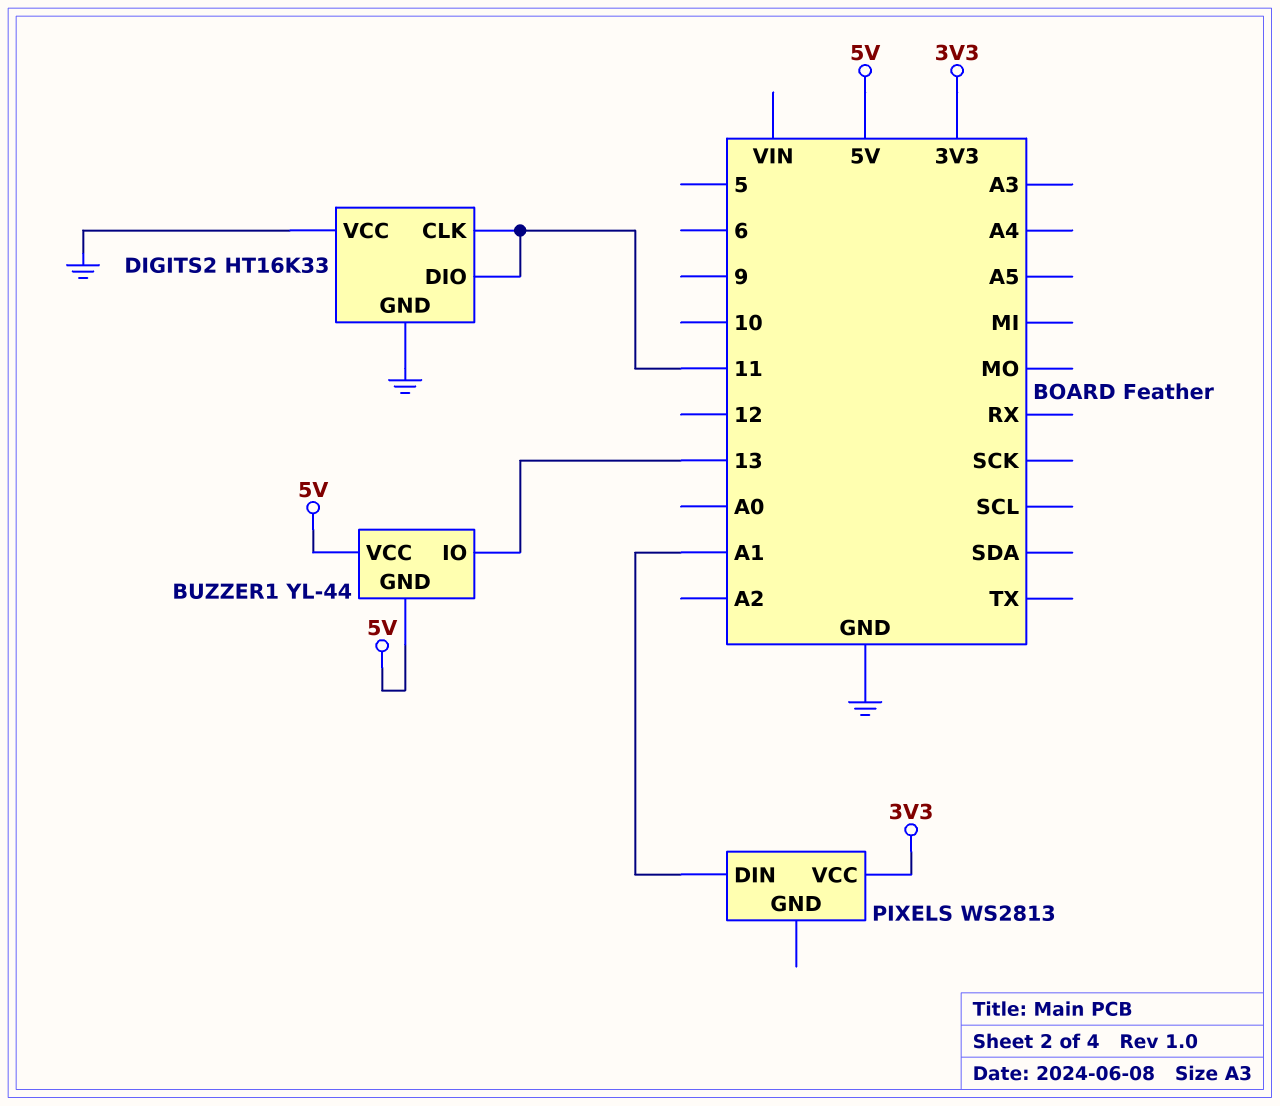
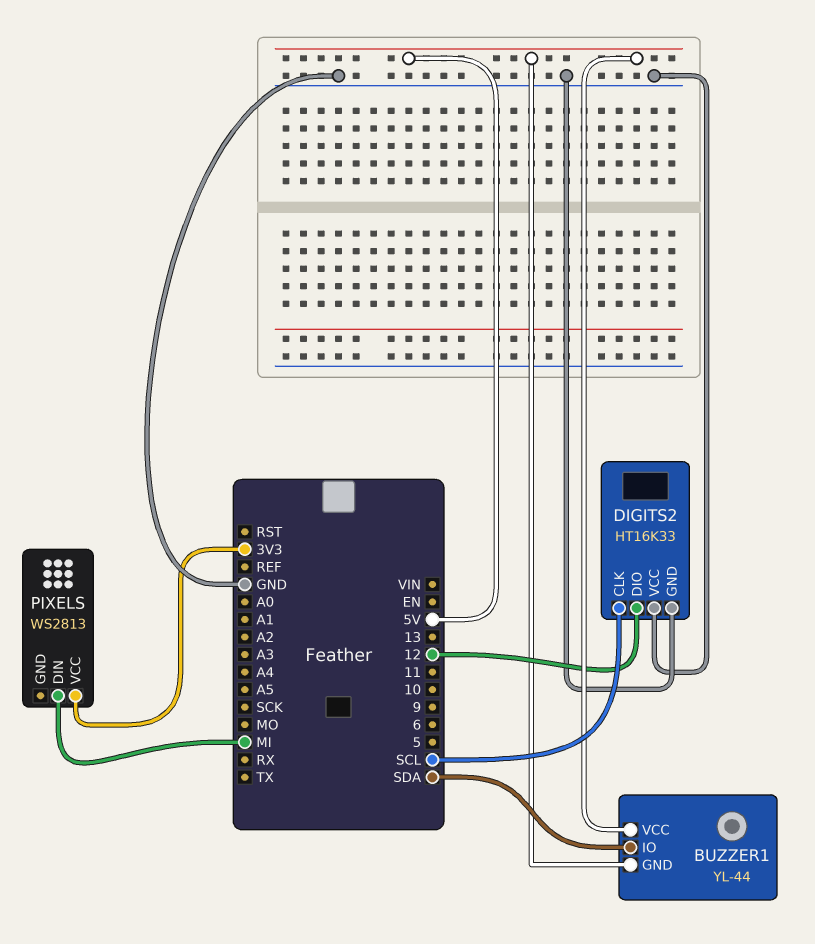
BUZZER1 pin IO: 13 -> SDA
DIGITS2 pin CLK: 11 -> SCL
DIGITS2 pin DIO: 11 -> 12
PIXELS pin DIN: A1 -> MI

